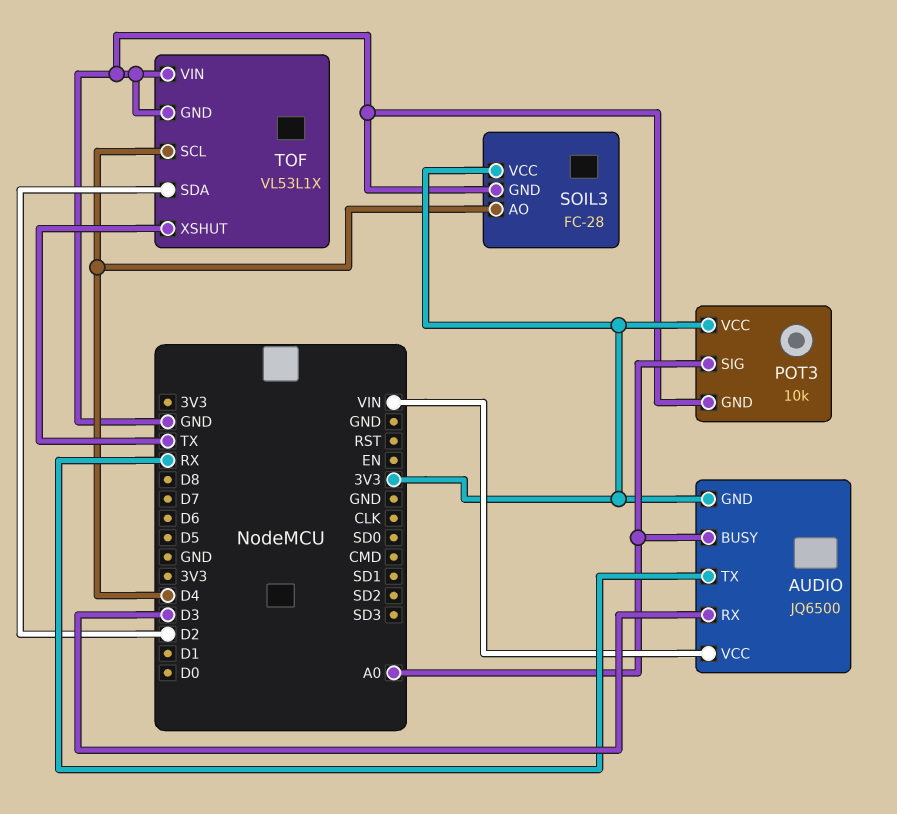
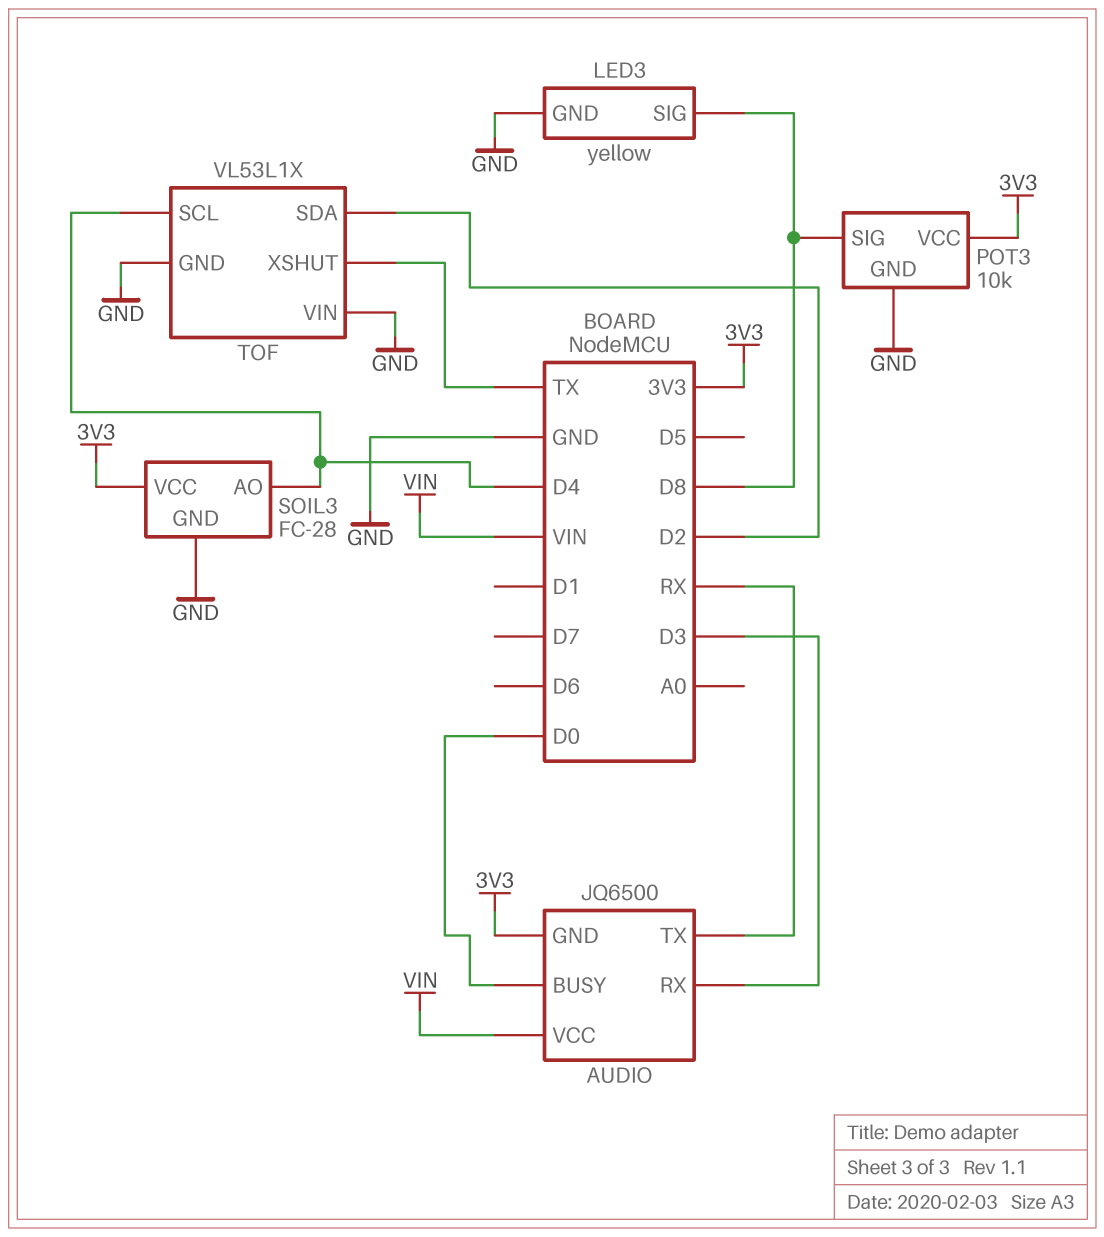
AUDIO pin BUSY: A0 -> D0
LED3: none -> yellow
LED3 pin GND: none -> GND
LED3 pin SIG: none -> D8
POT3 pin SIG: A0 -> D8

